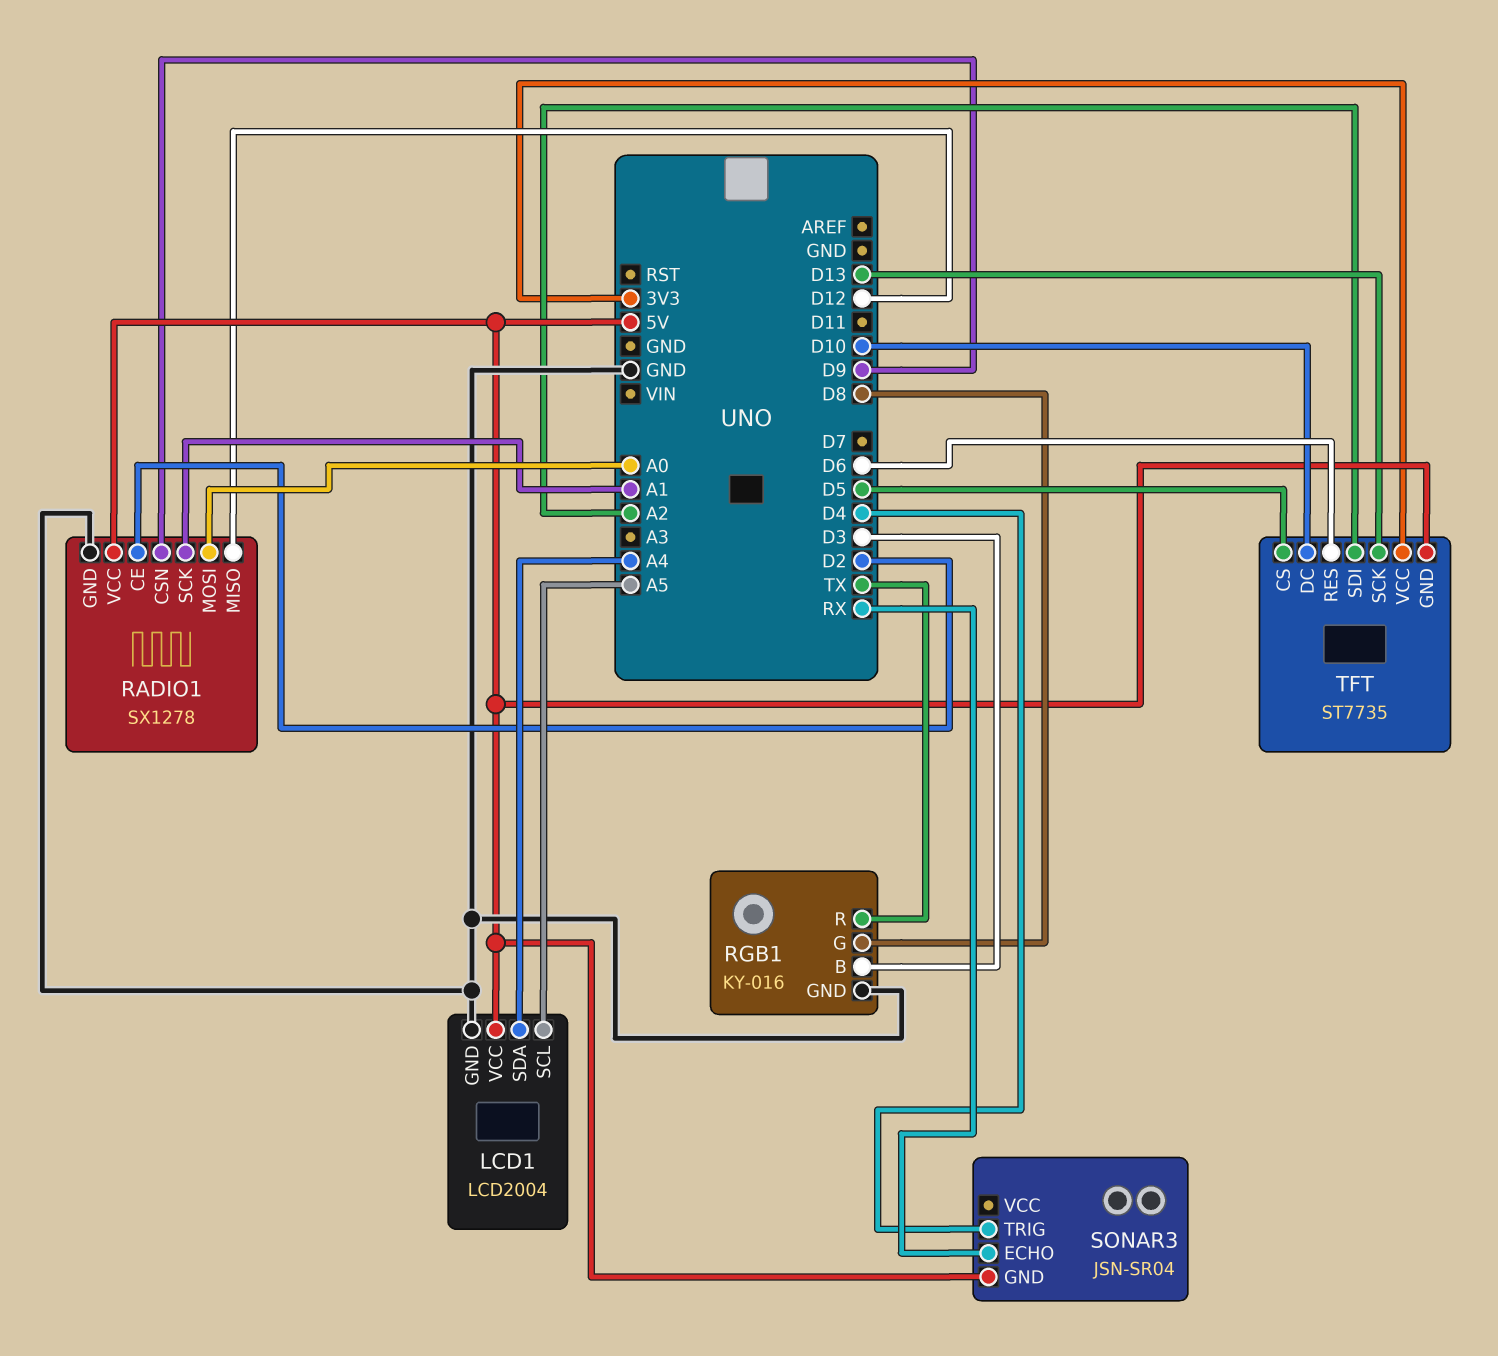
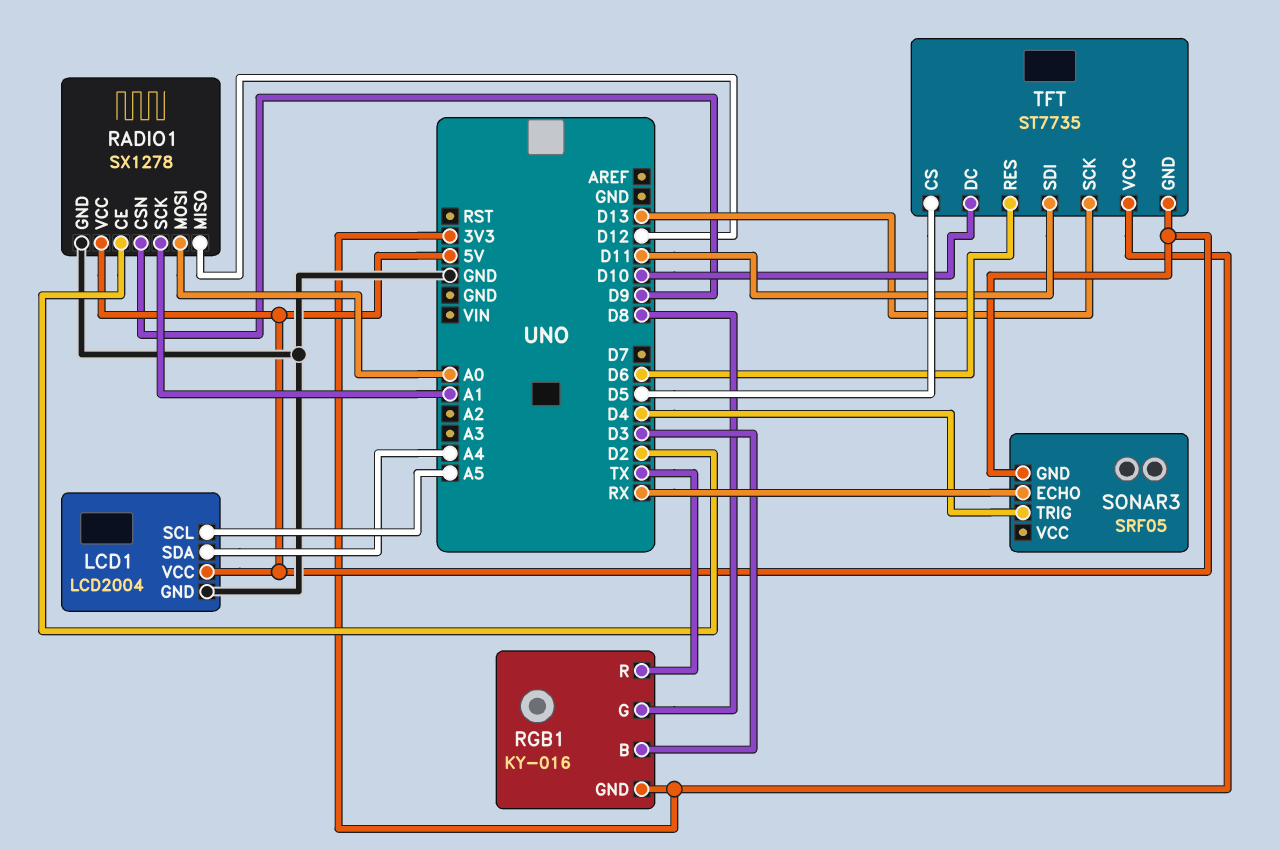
RGB1 pin GND: GND -> 3V3
SONAR3: JSN-SR04 -> SRF05
TFT pin SDI: A2 -> D11

